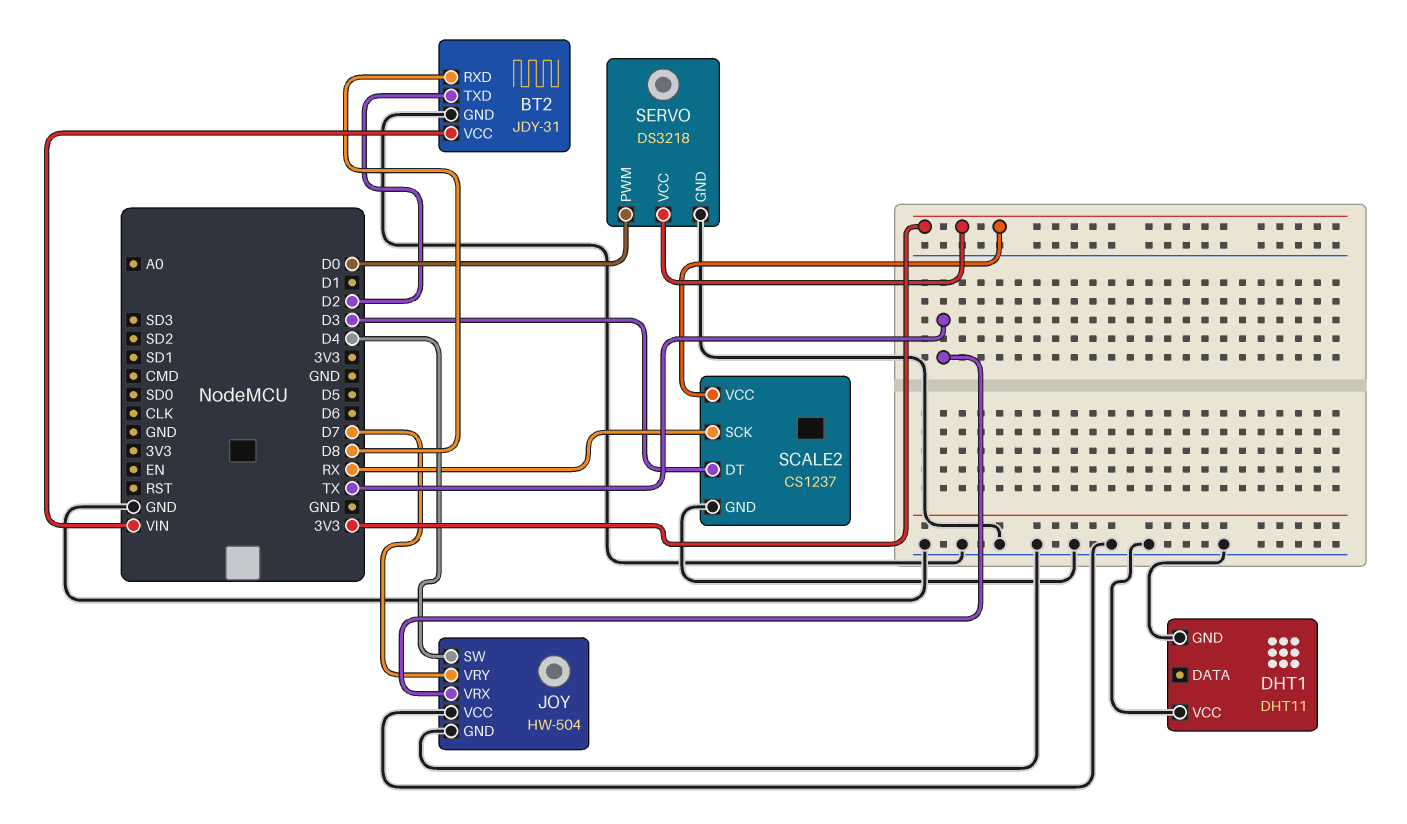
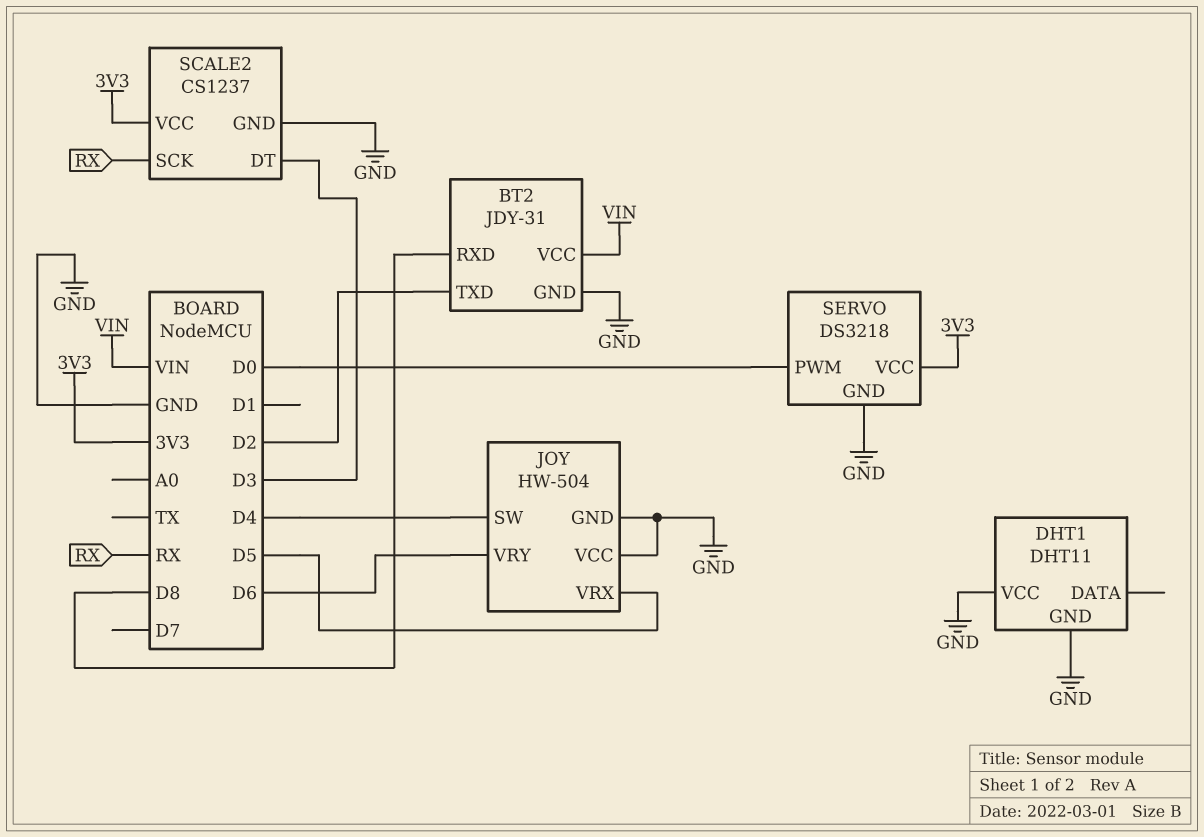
JOY pin VRX: TX -> D5
JOY pin VRY: D7 -> D6

